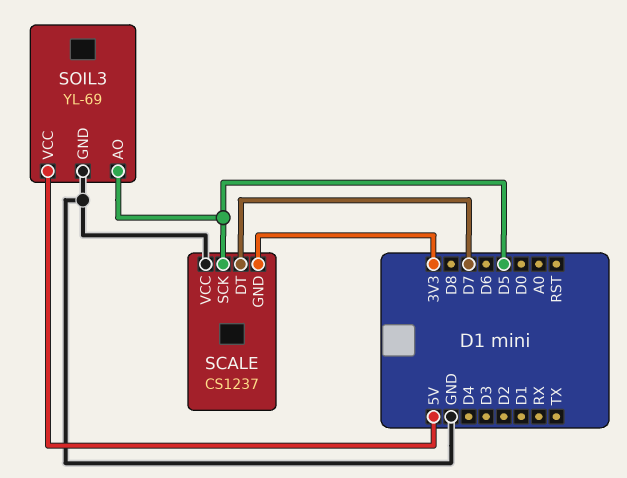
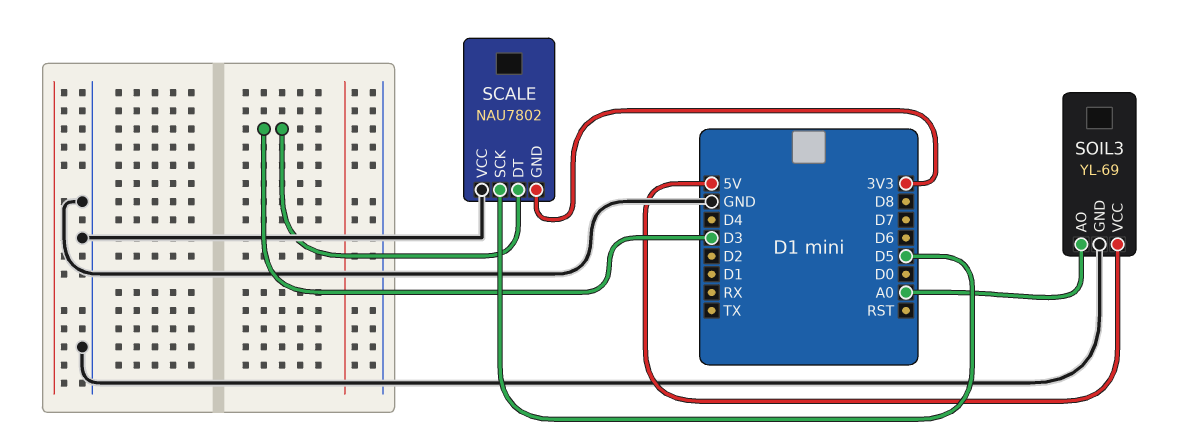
SCALE: CS1237 -> NAU7802
SCALE pin DT: D7 -> D3
SOIL3 pin AO: D5 -> A0

